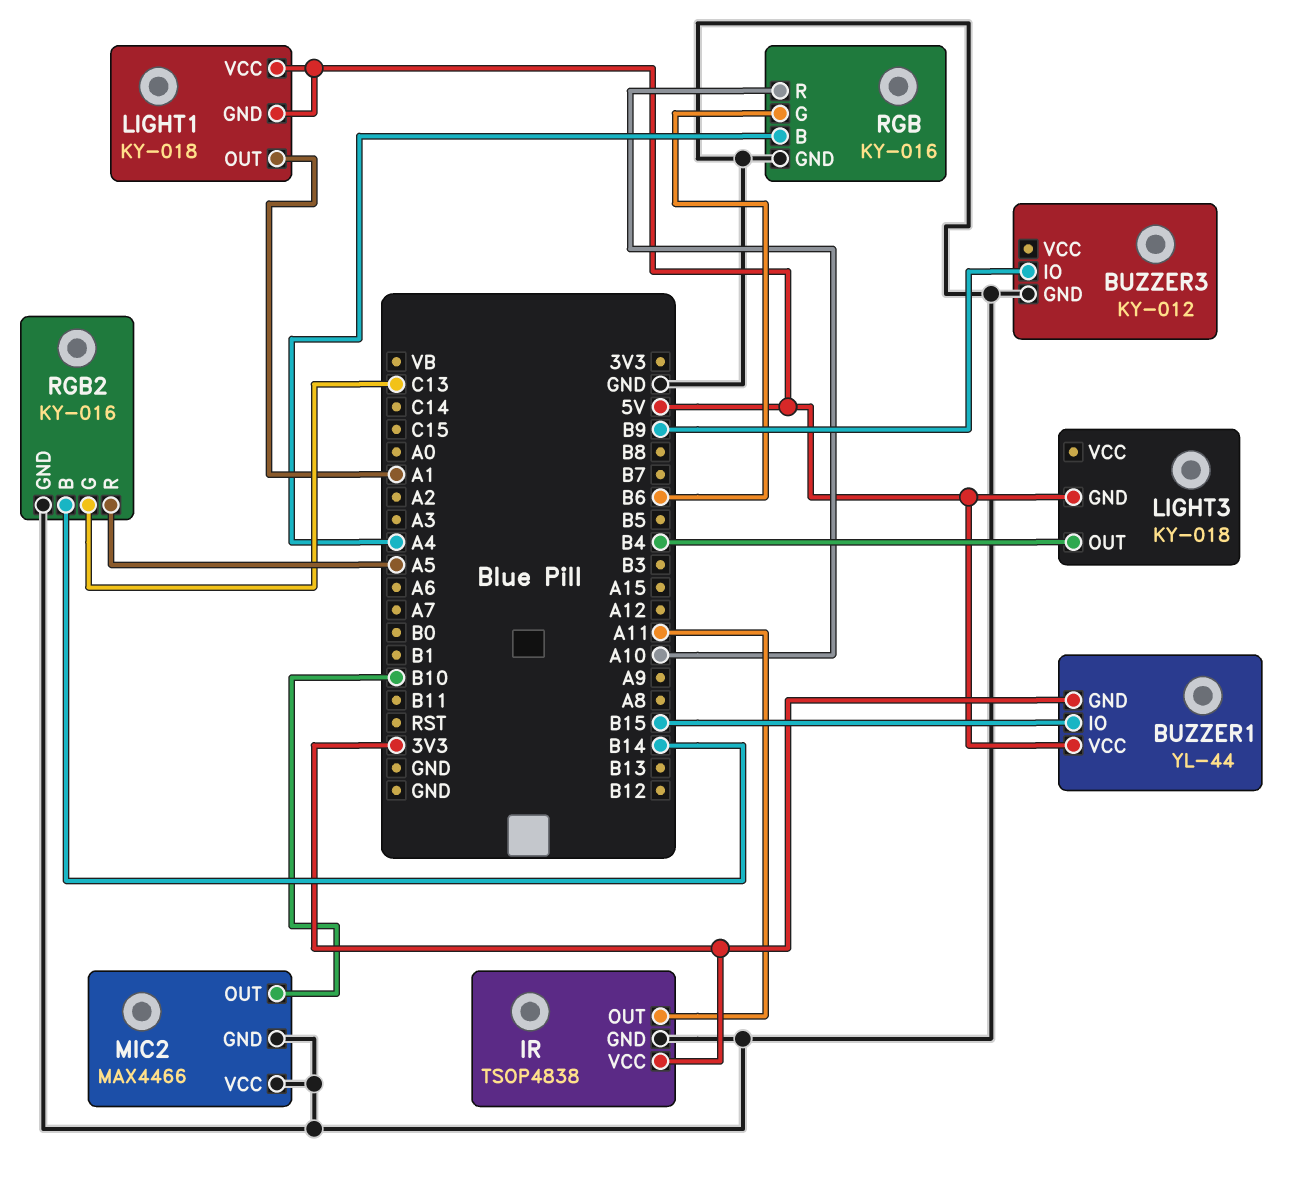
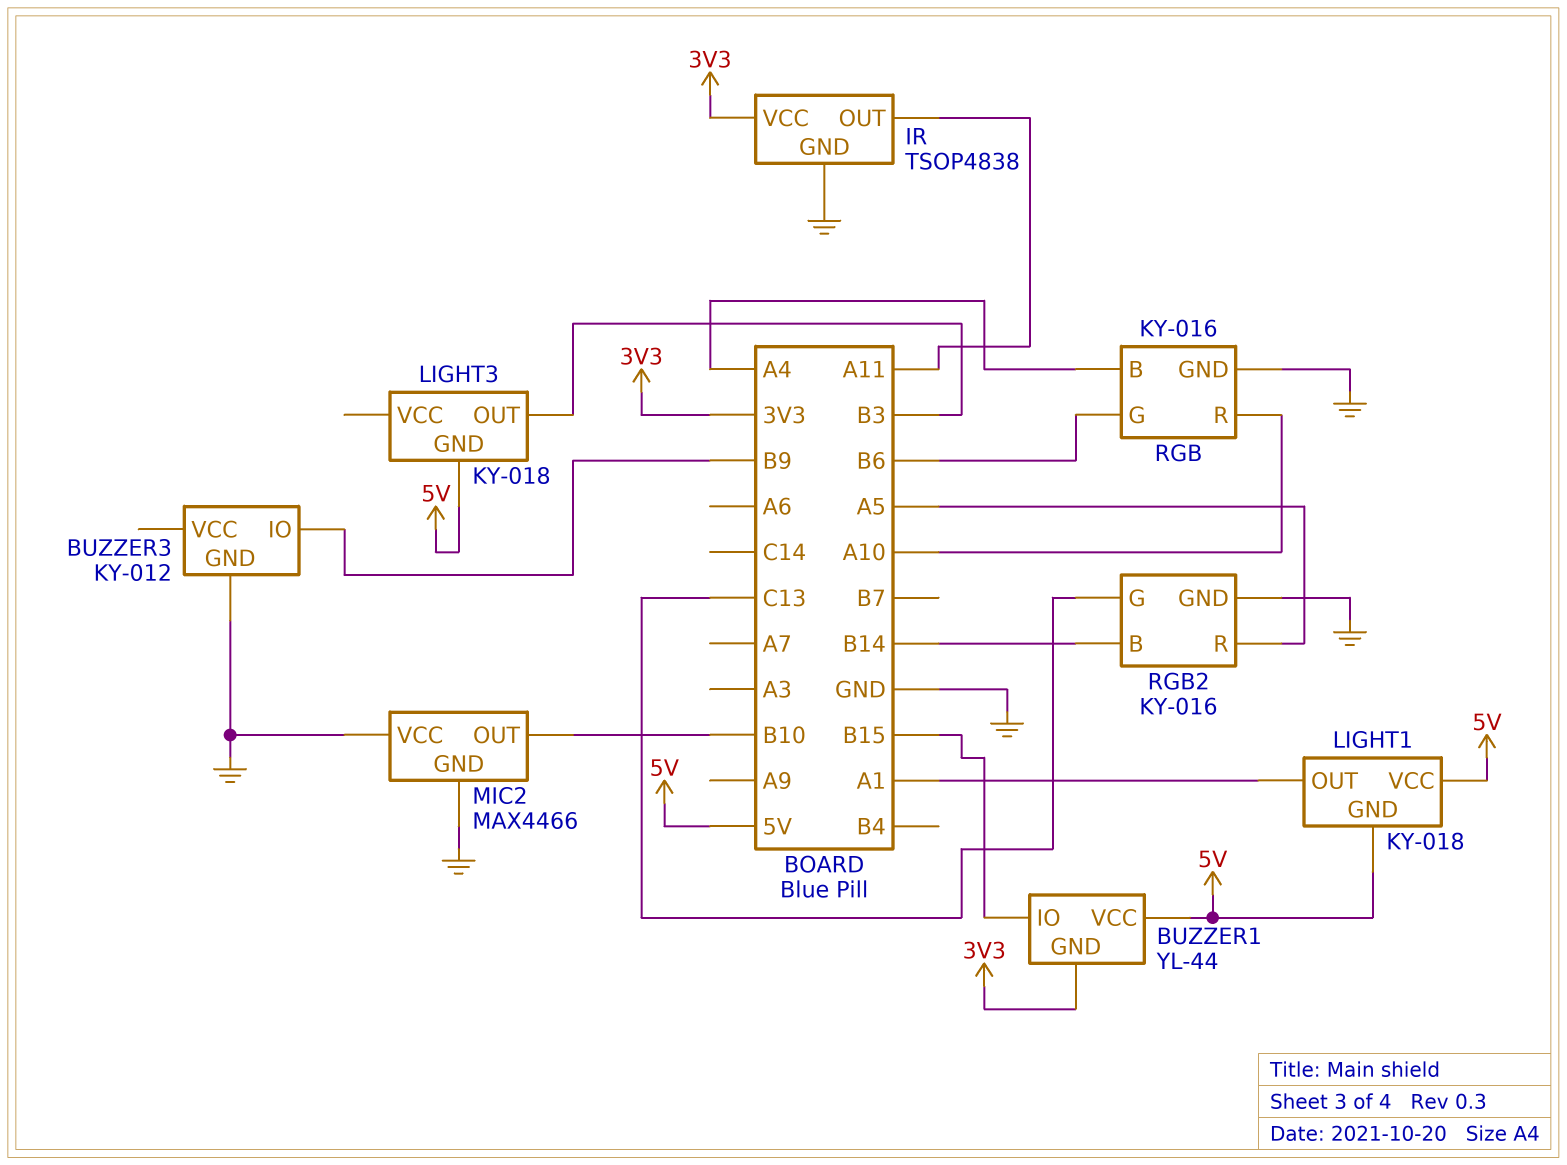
LIGHT3 pin OUT: B4 -> B3

